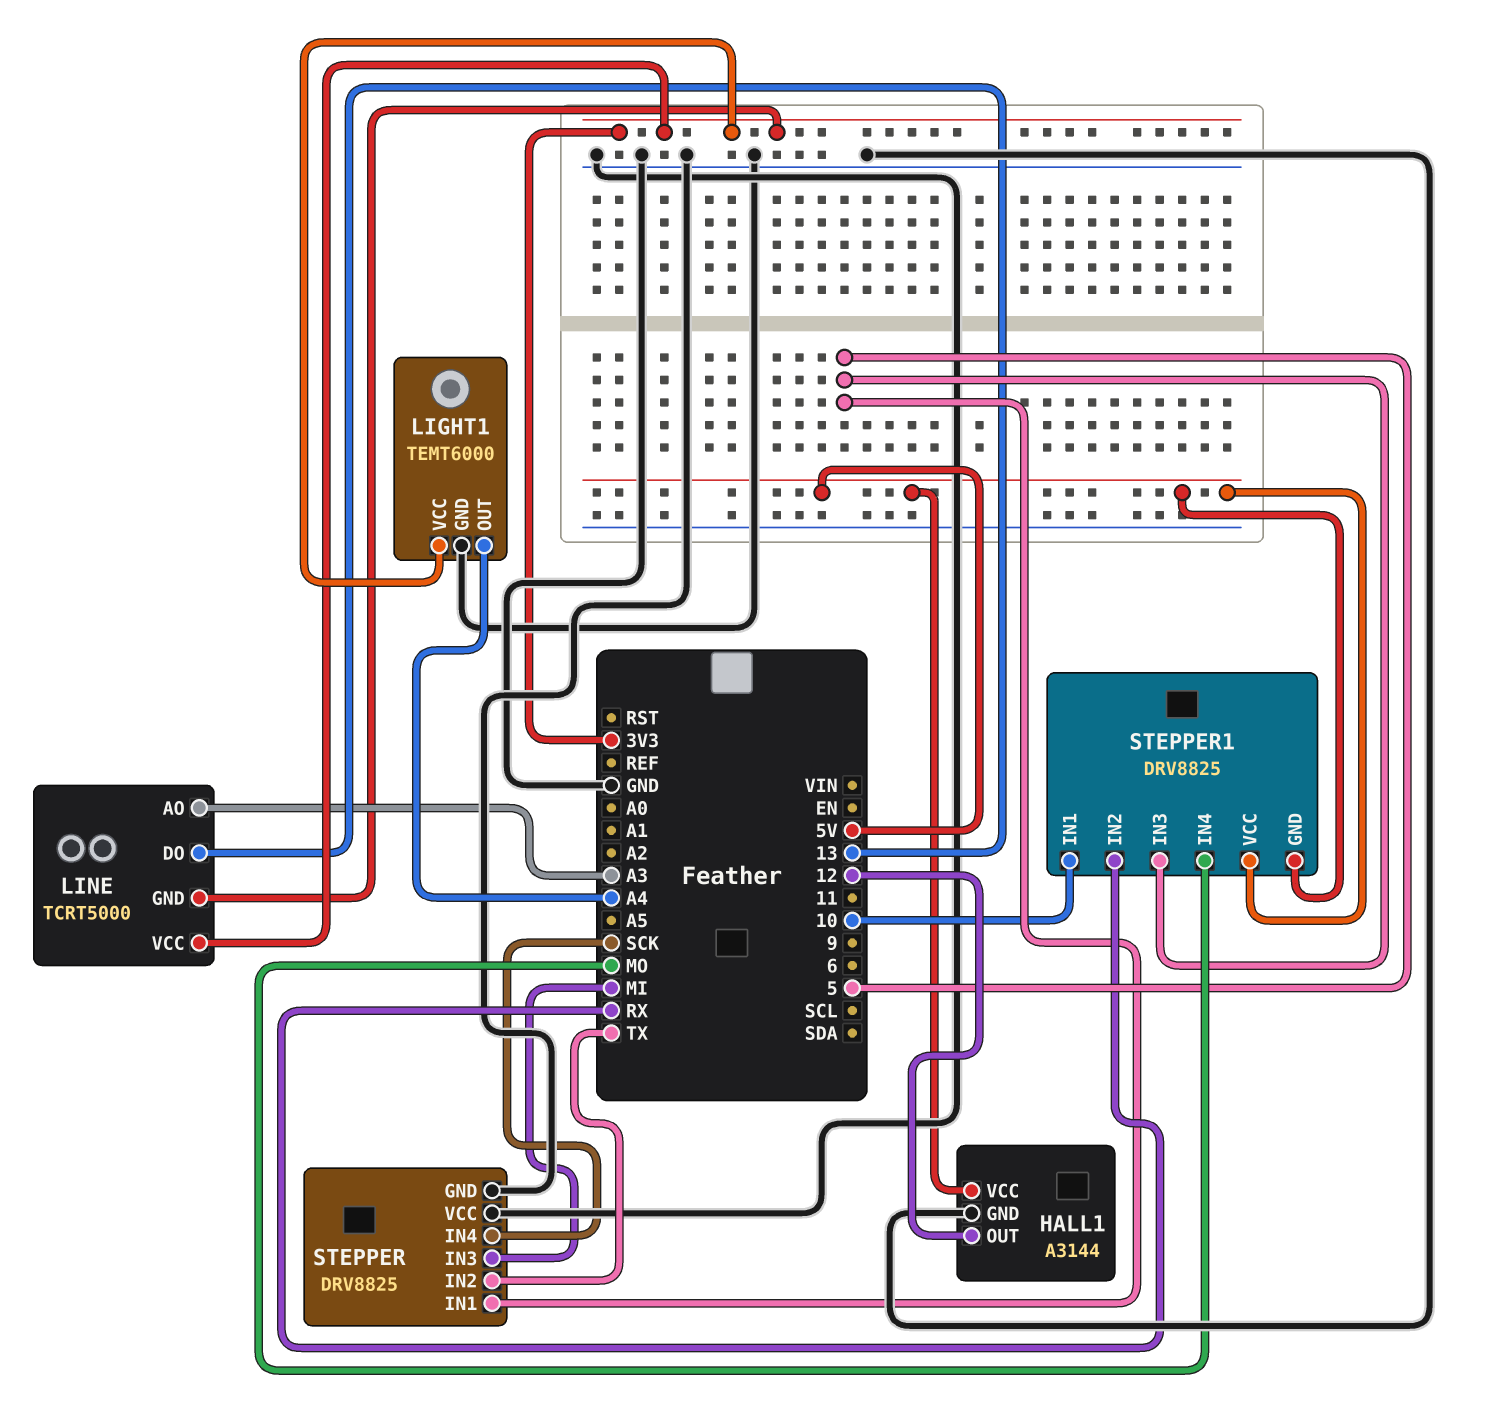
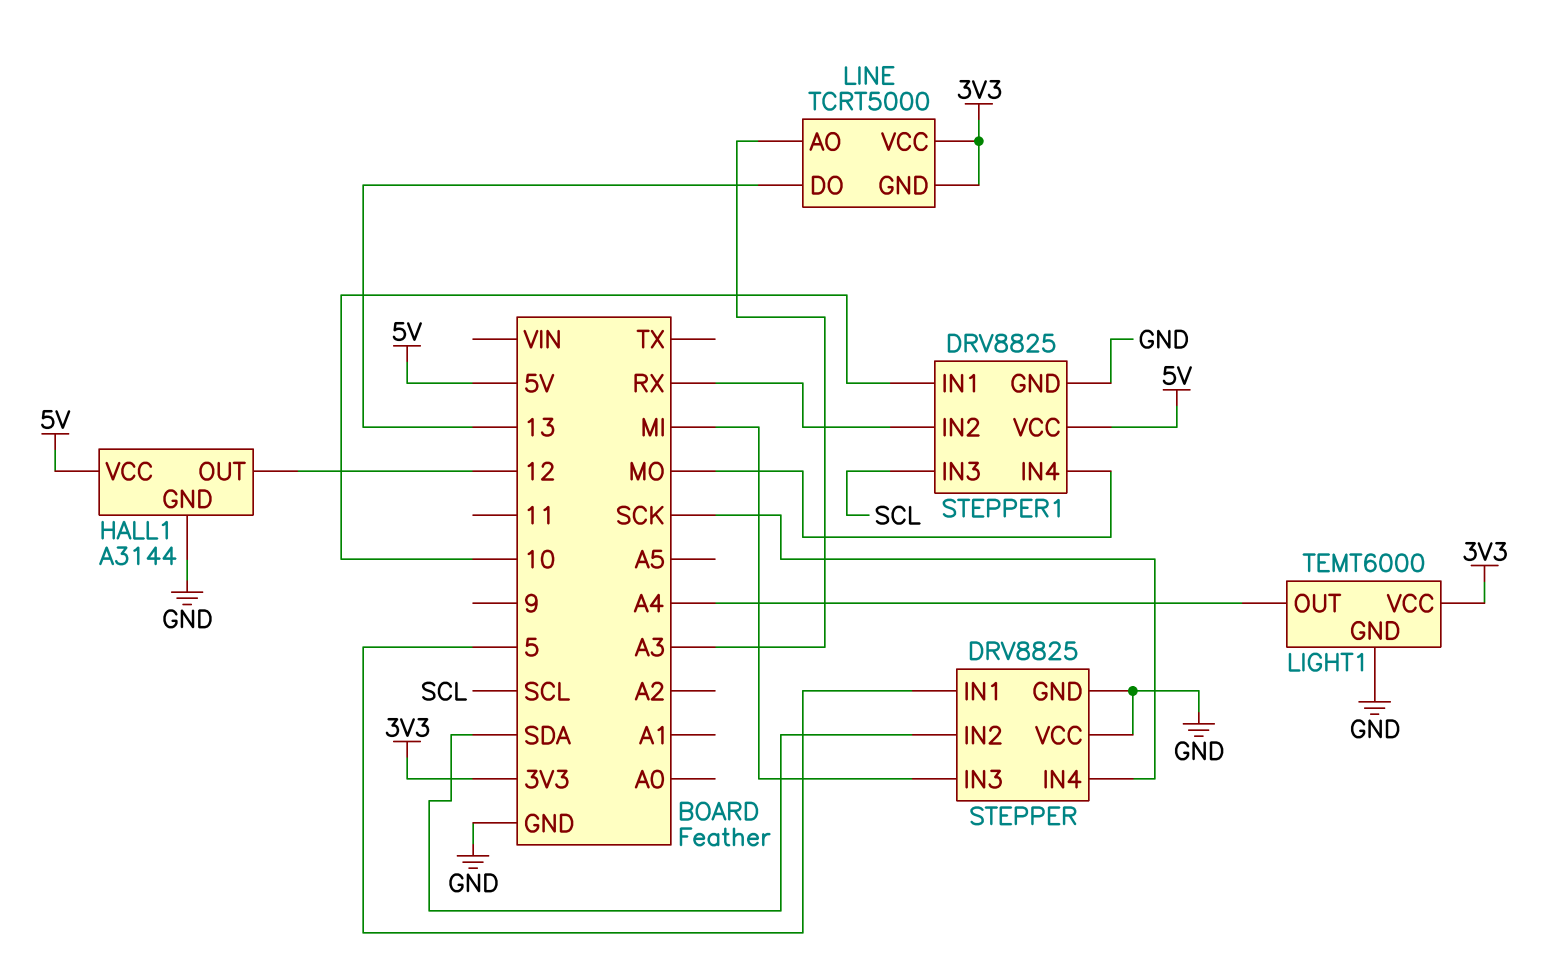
STEPPER pin IN2: TX -> SDA
STEPPER1 pin GND: 5V -> GND
STEPPER1 pin IN3: 5 -> SCL

